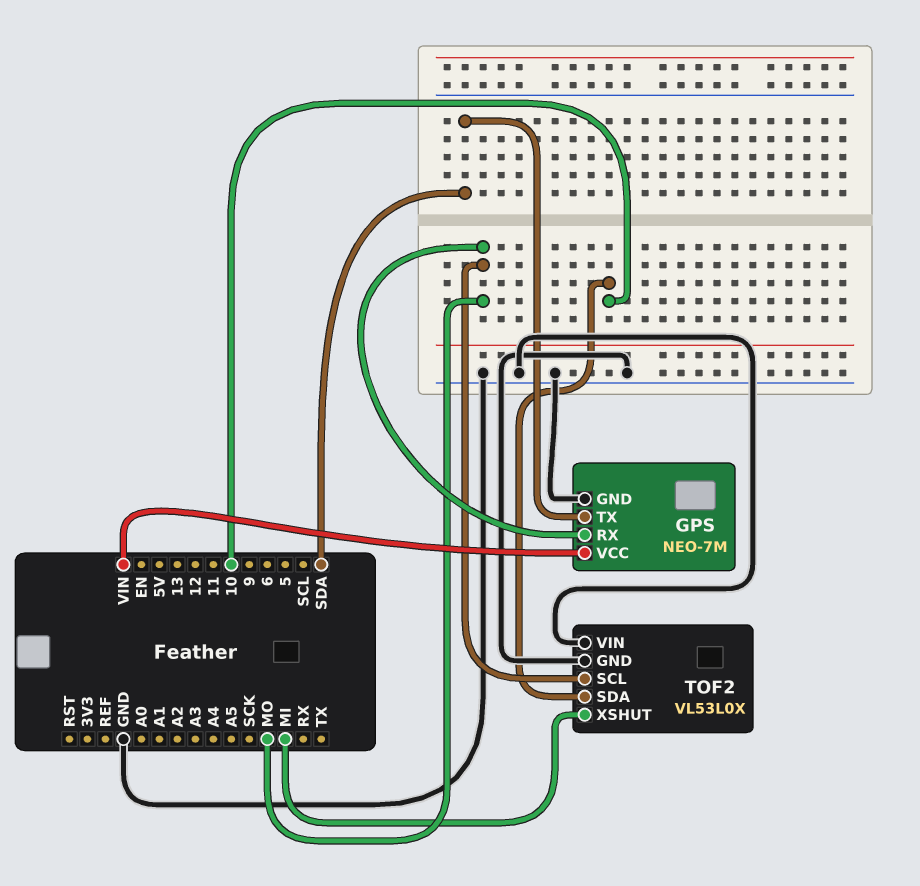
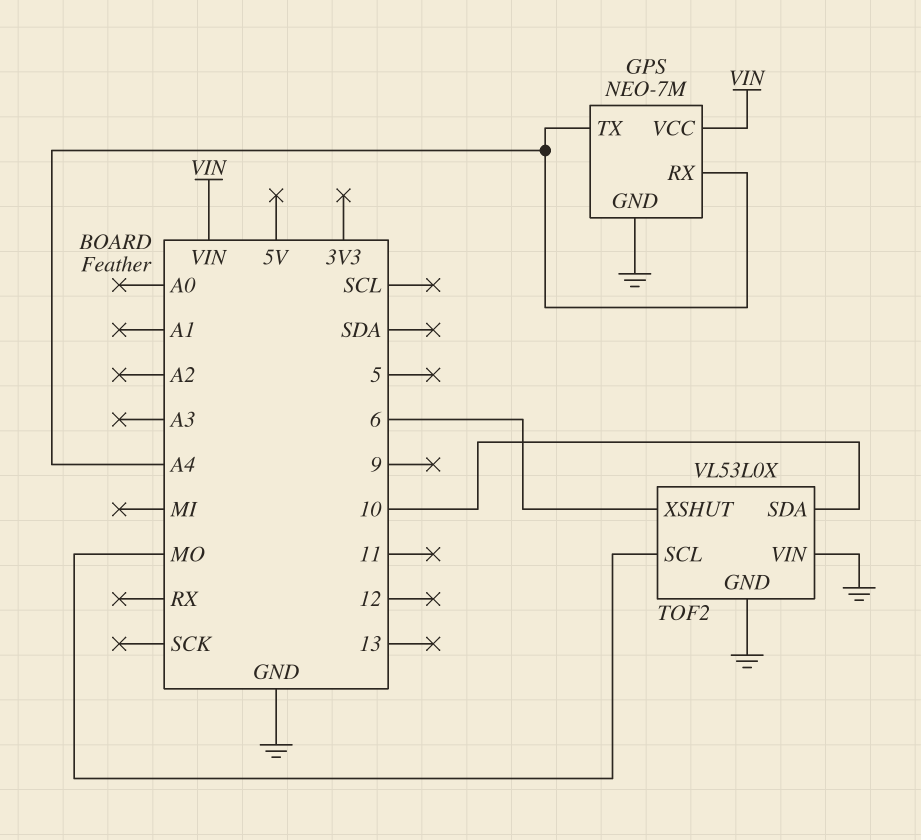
GPS pin RX: MO -> A4
GPS pin TX: SDA -> A4
TOF2 pin XSHUT: MI -> 6

